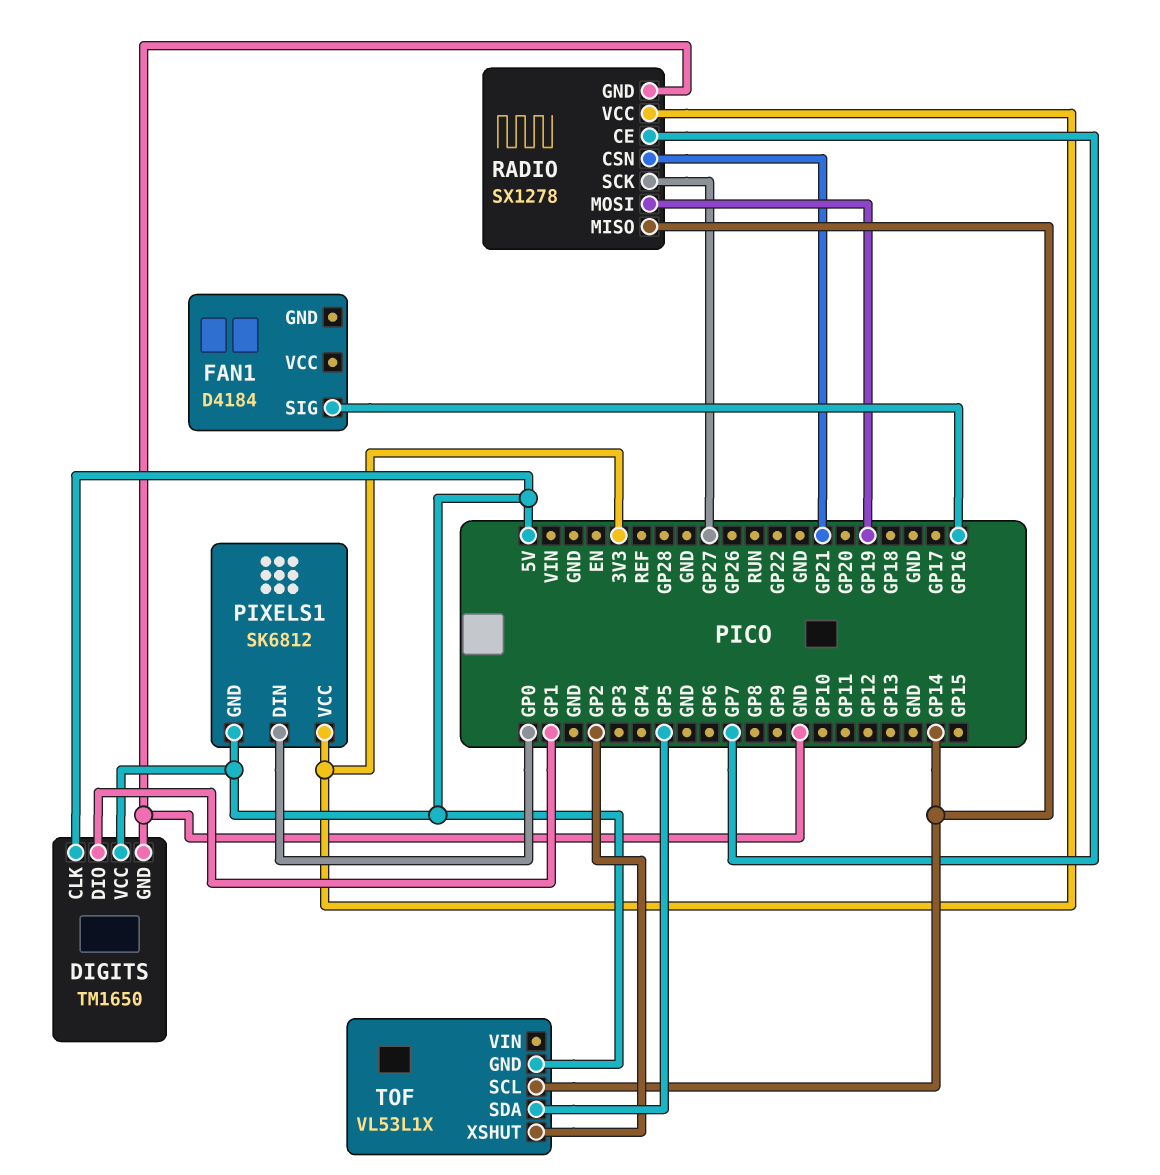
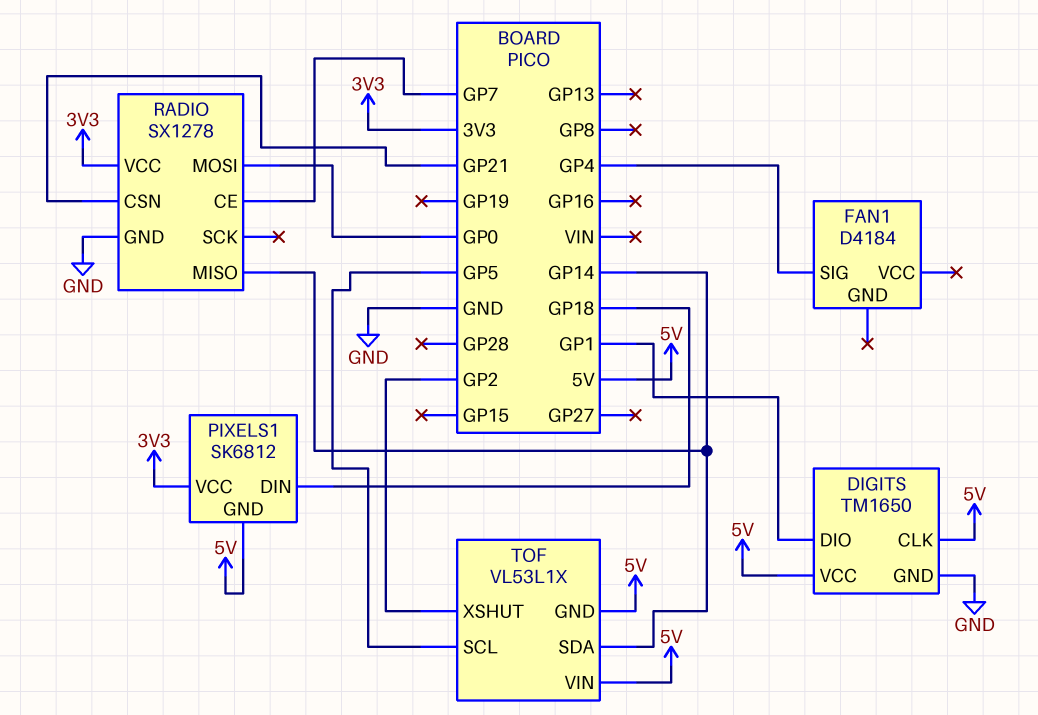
FAN1 pin SIG: GP16 -> GP4
PIXELS1 pin DIN: GP0 -> GP18
RADIO pin MOSI: GP19 -> GP0
RADIO pin SCK: GP27 -> none
TOF pin SCL: GP14 -> GP5
TOF pin SDA: GP5 -> GP14
TOF pin VIN: none -> 5V

